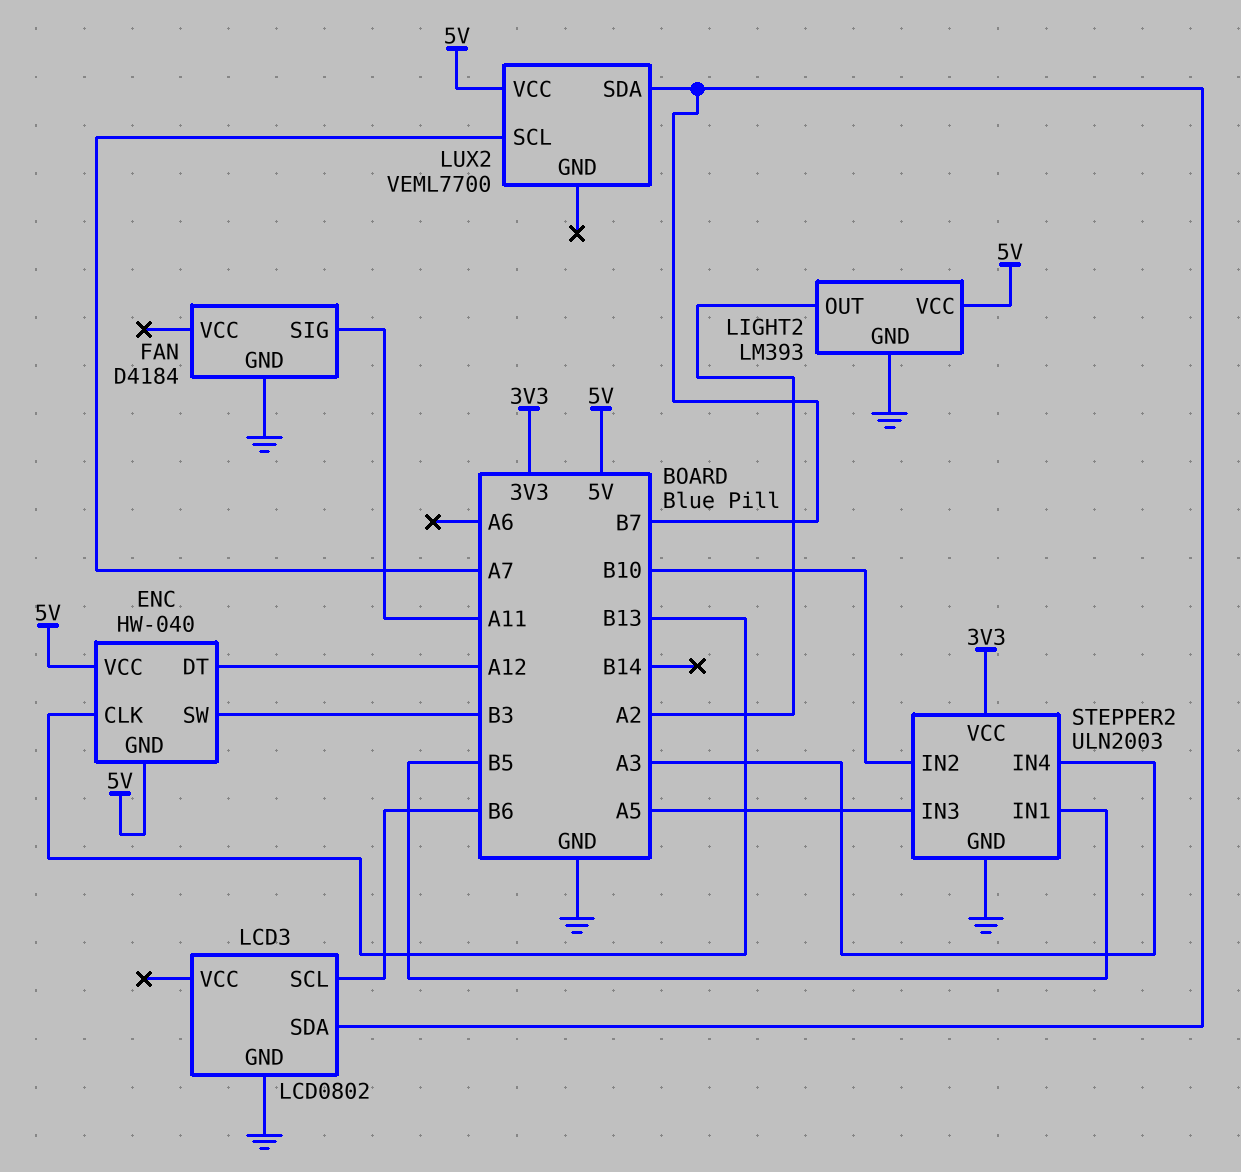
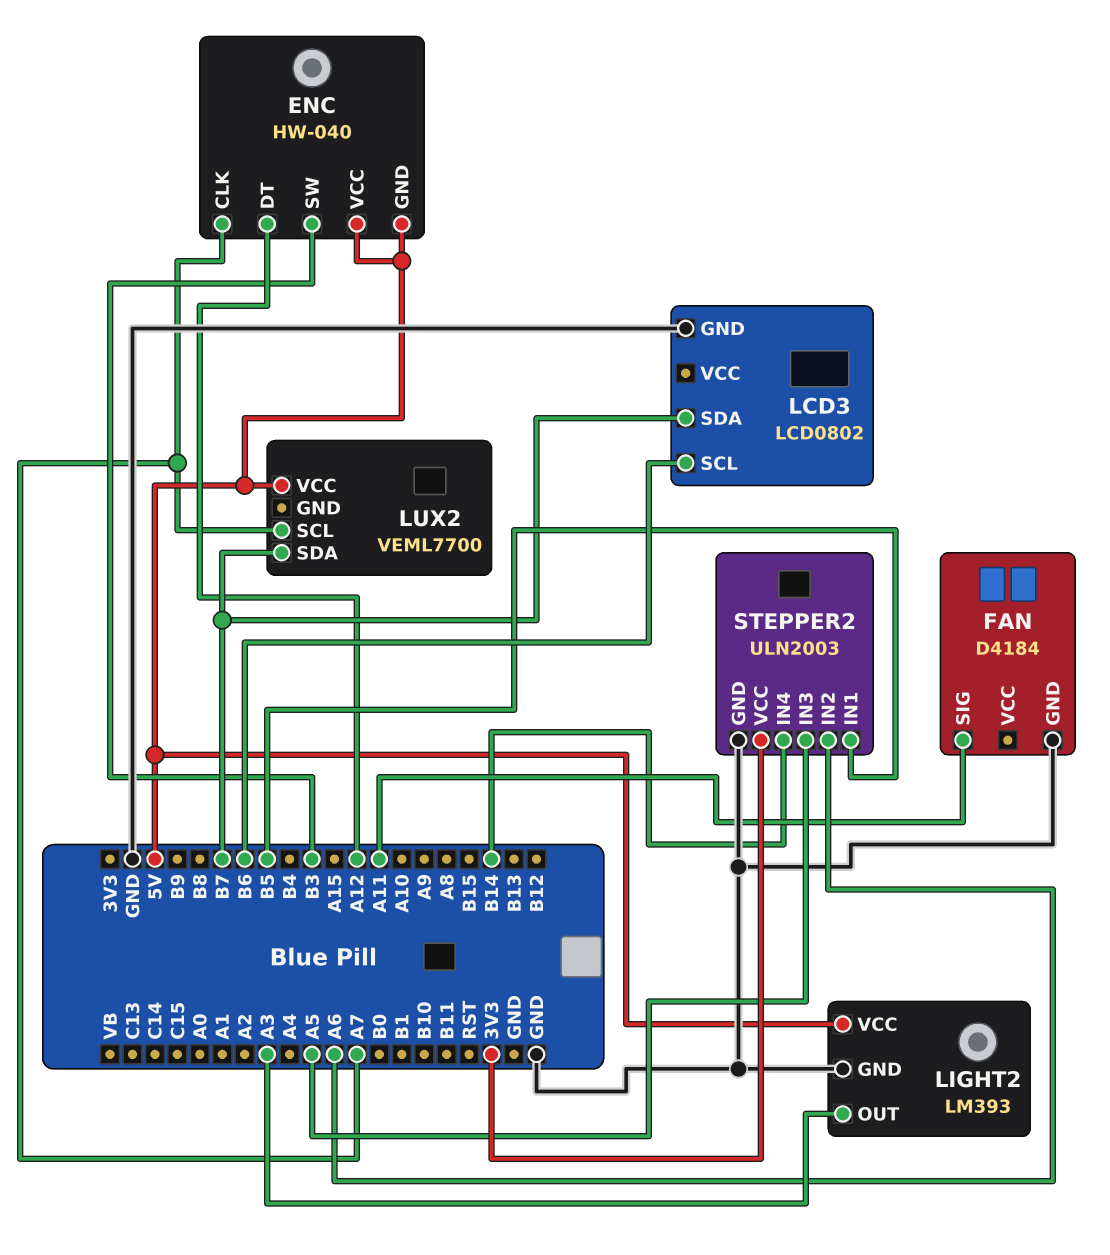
ENC pin CLK: B13 -> A7
LIGHT2 pin OUT: A2 -> A3
STEPPER2 pin IN2: B10 -> A6
STEPPER2 pin IN4: A3 -> B14

